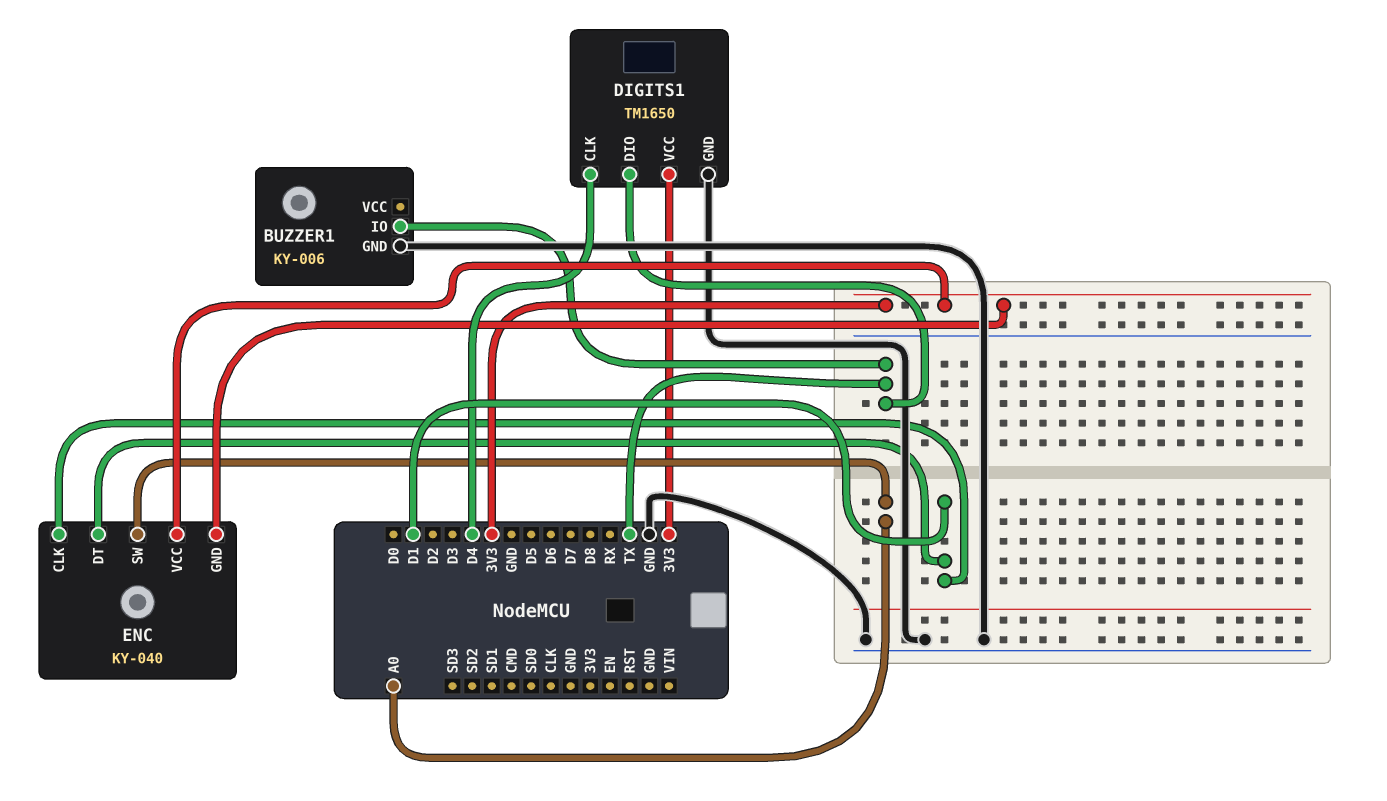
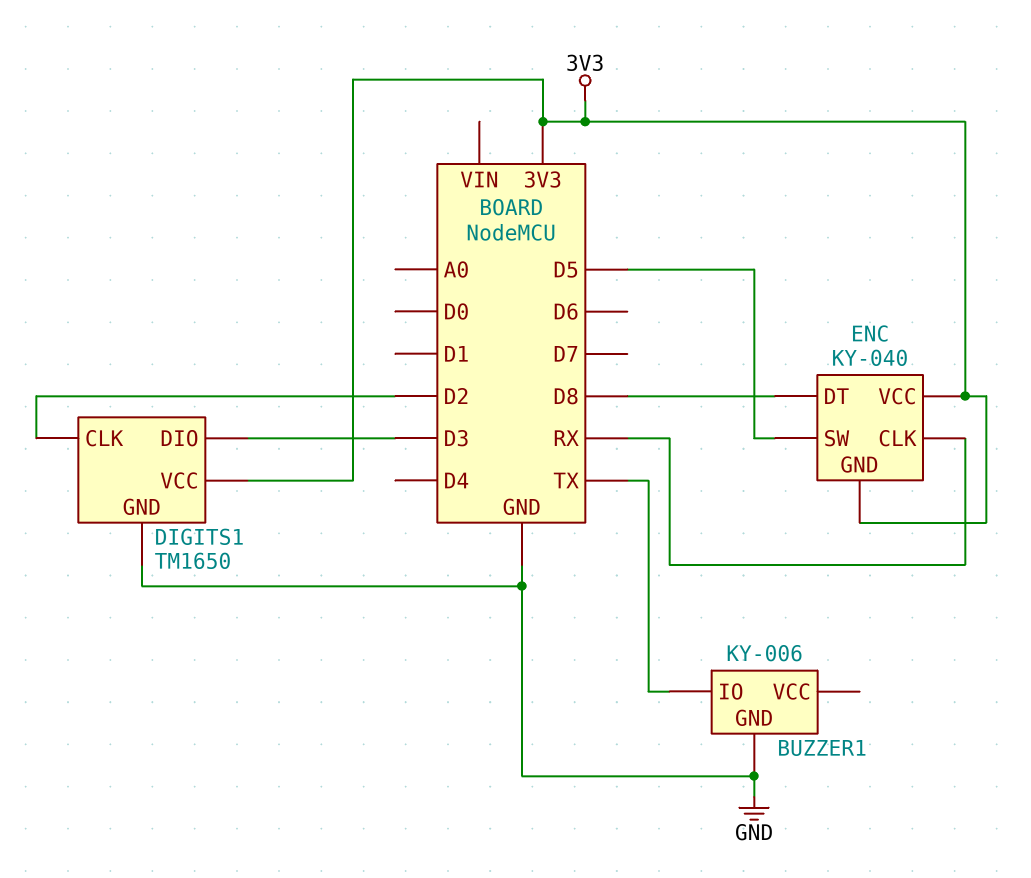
DIGITS1 pin CLK: D4 -> D2
DIGITS1 pin DIO: TX -> D3
ENC pin CLK: D1 -> RX
ENC pin DT: D1 -> D8
ENC pin SW: A0 -> D5

